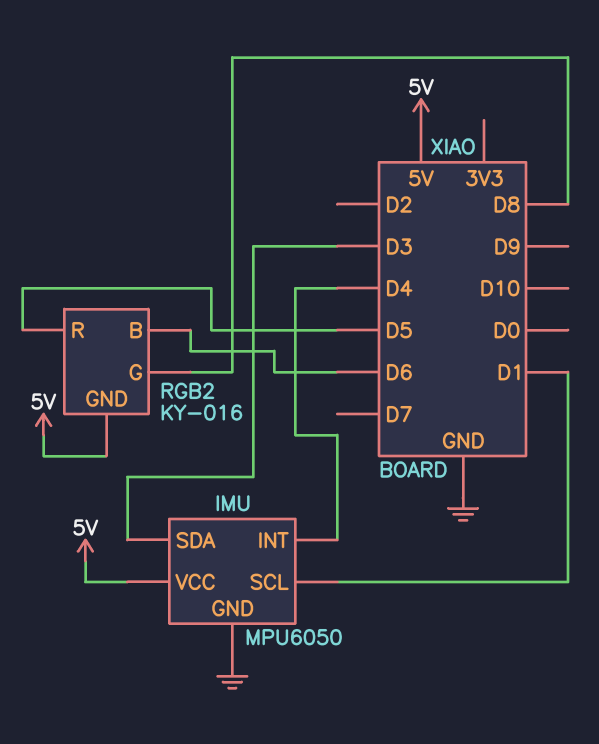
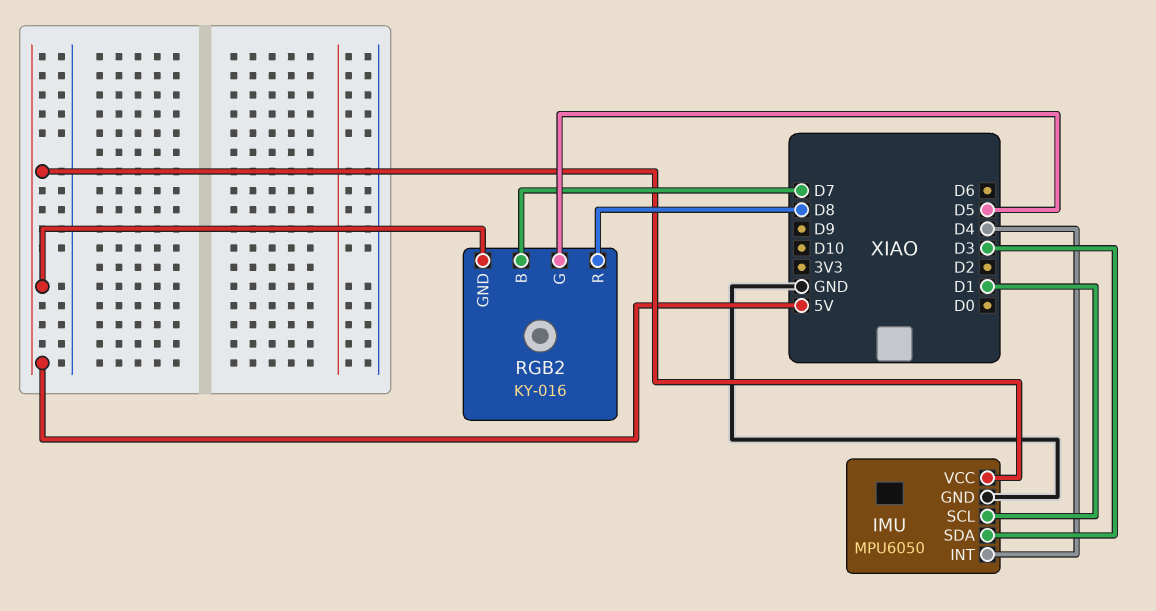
RGB2 pin B: D6 -> D7
RGB2 pin G: D8 -> D5
RGB2 pin R: D5 -> D8

